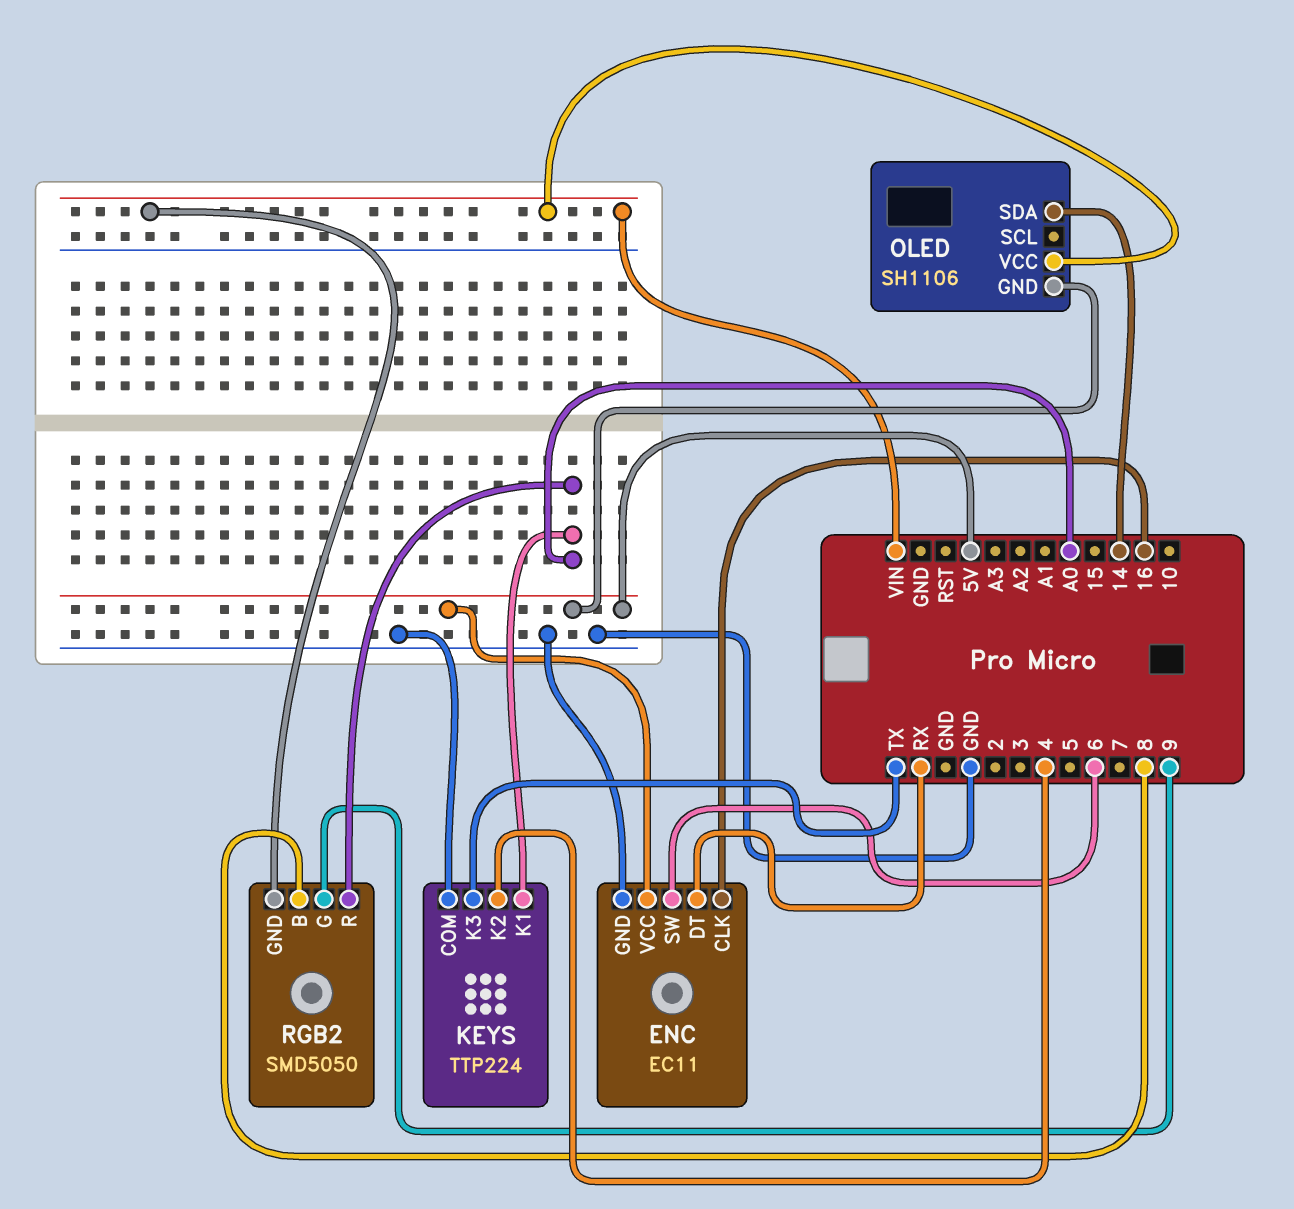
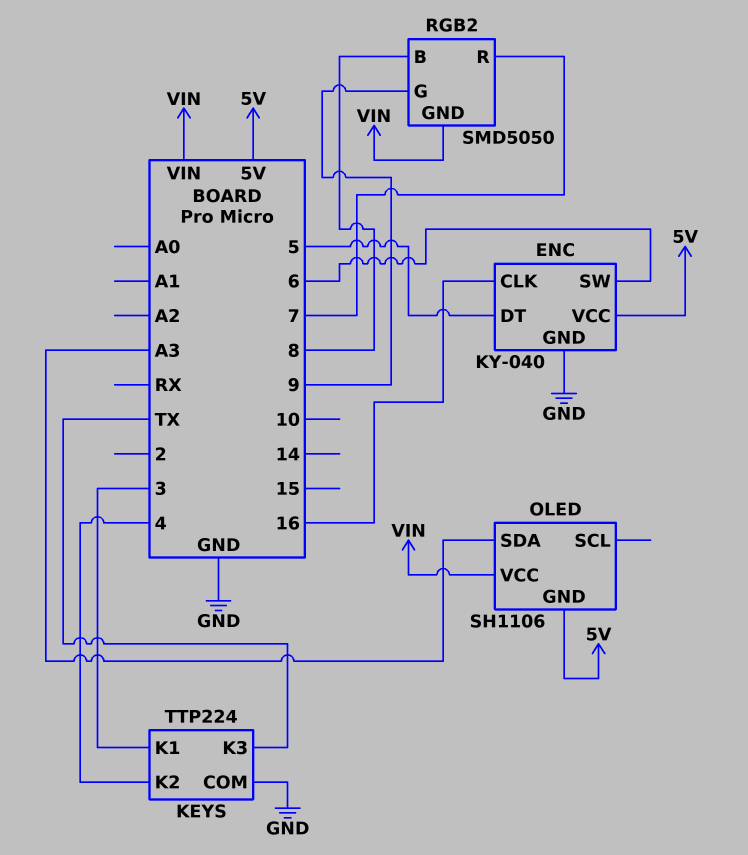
ENC: EC11 -> KY-040
ENC pin DT: RX -> 5
KEYS pin K1: A0 -> 3
OLED pin SDA: 14 -> A3
RGB2 pin R: A0 -> 7

